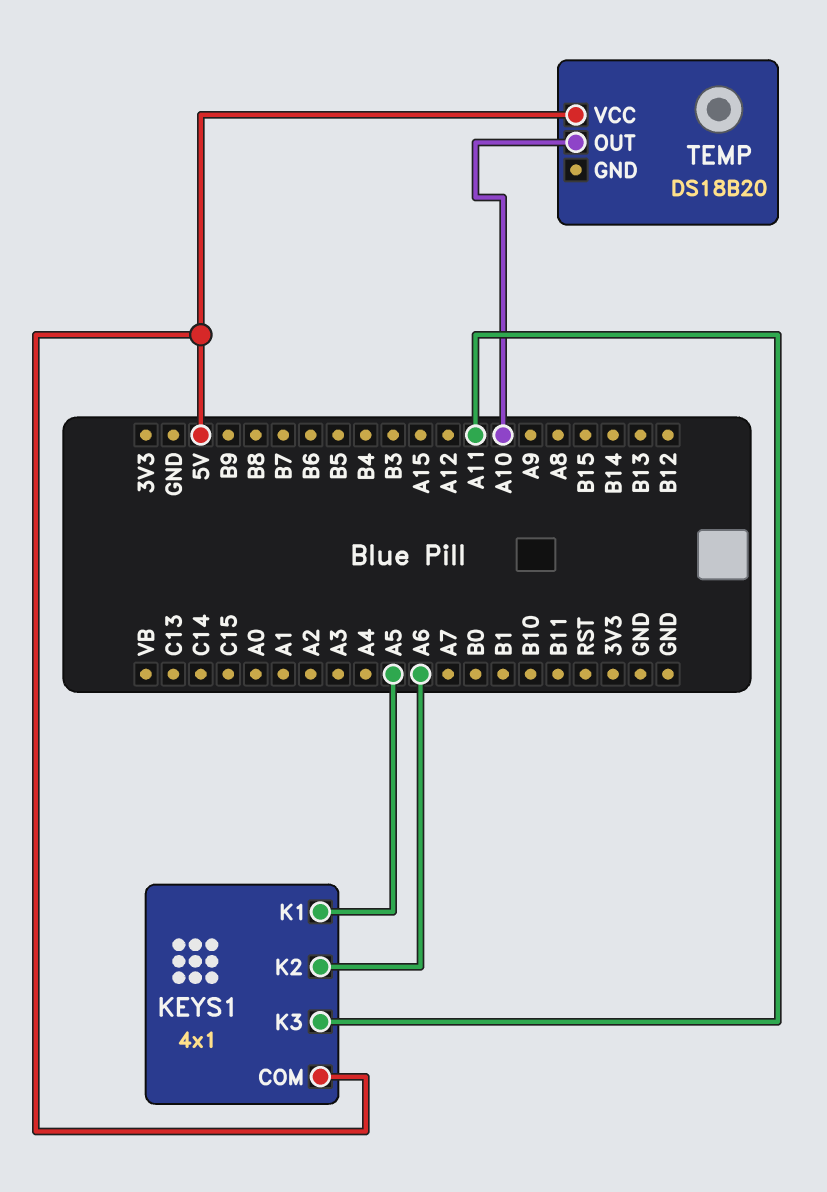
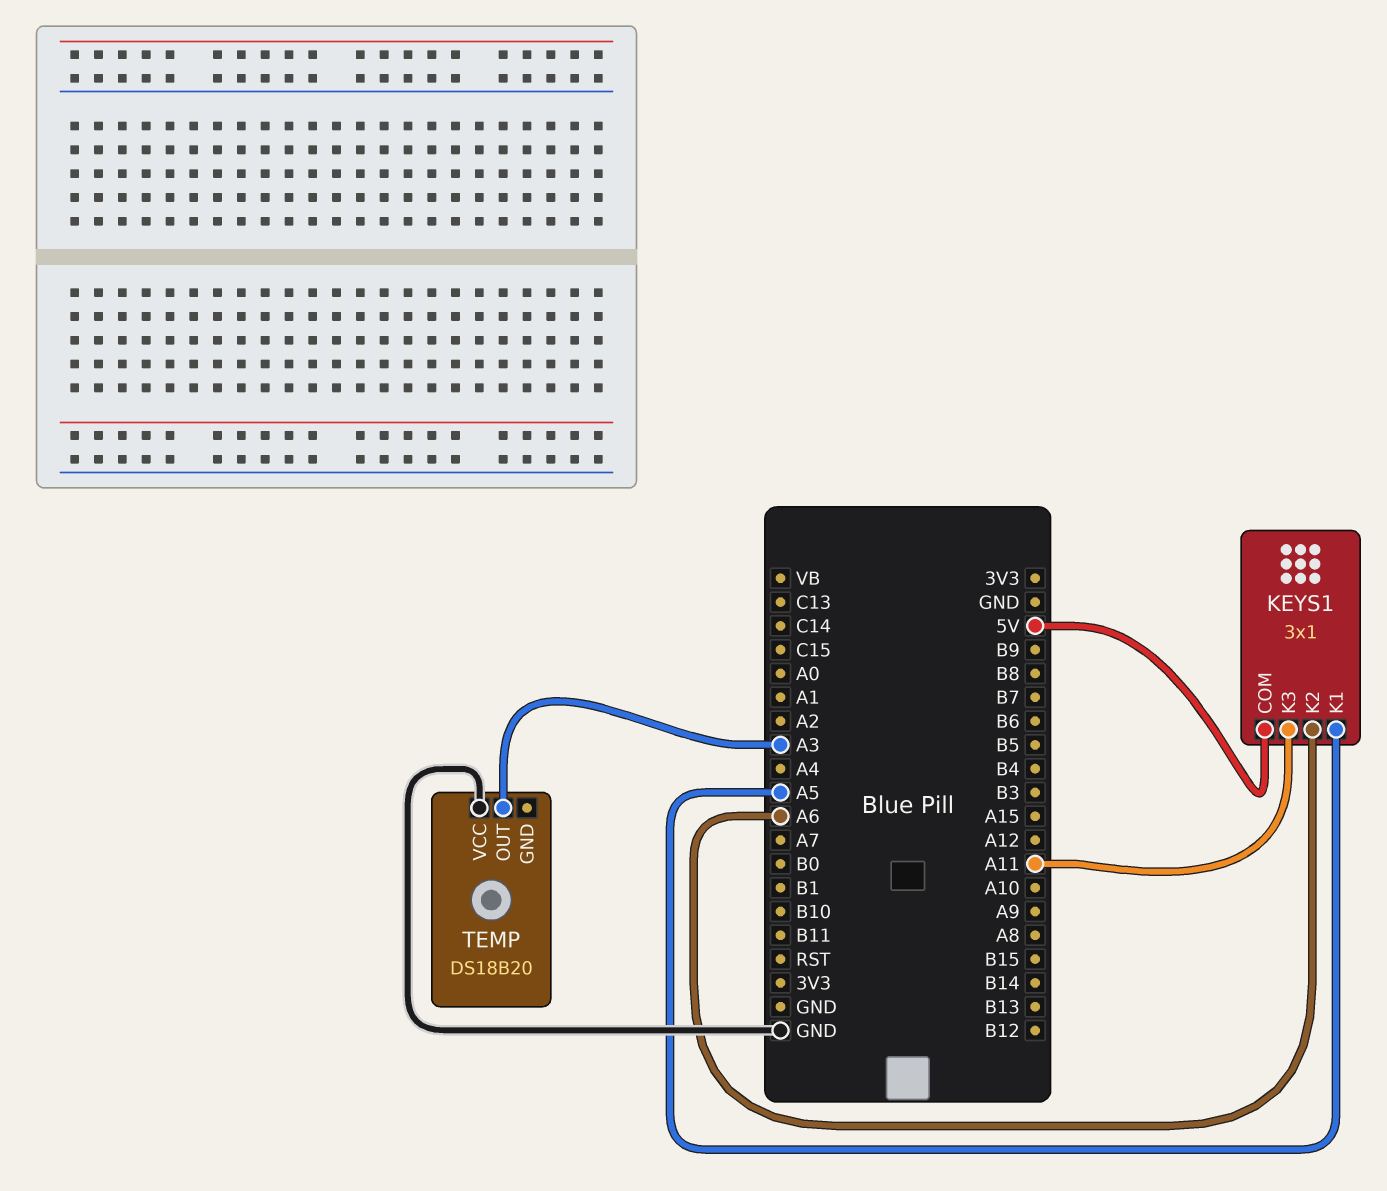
KEYS1: 4x1 -> 3x1
TEMP pin OUT: A10 -> A3
TEMP pin VCC: 5V -> GND

